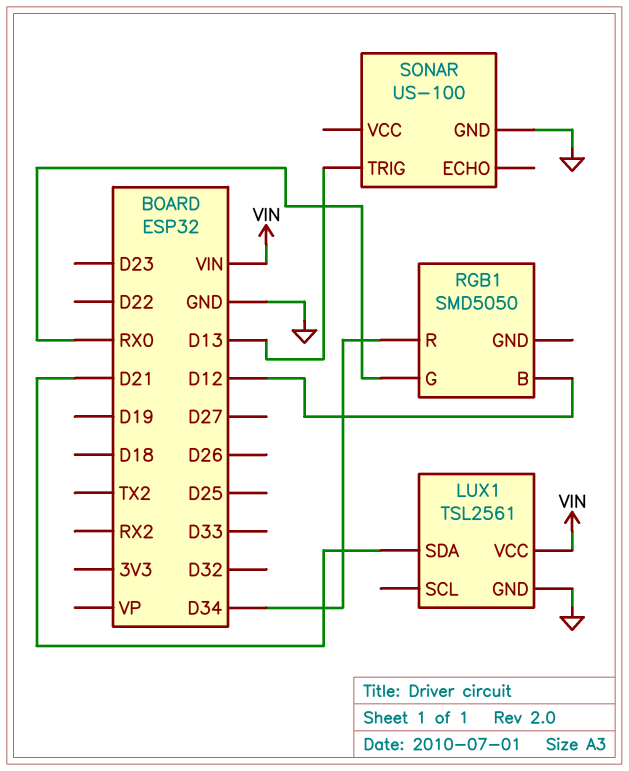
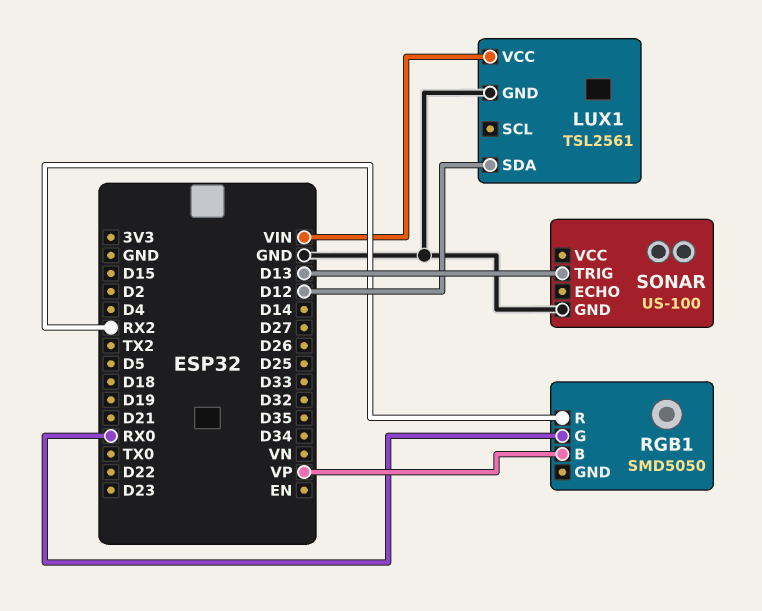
LUX1 pin SDA: D21 -> D12
RGB1 pin B: D12 -> VP
RGB1 pin R: D34 -> RX2

